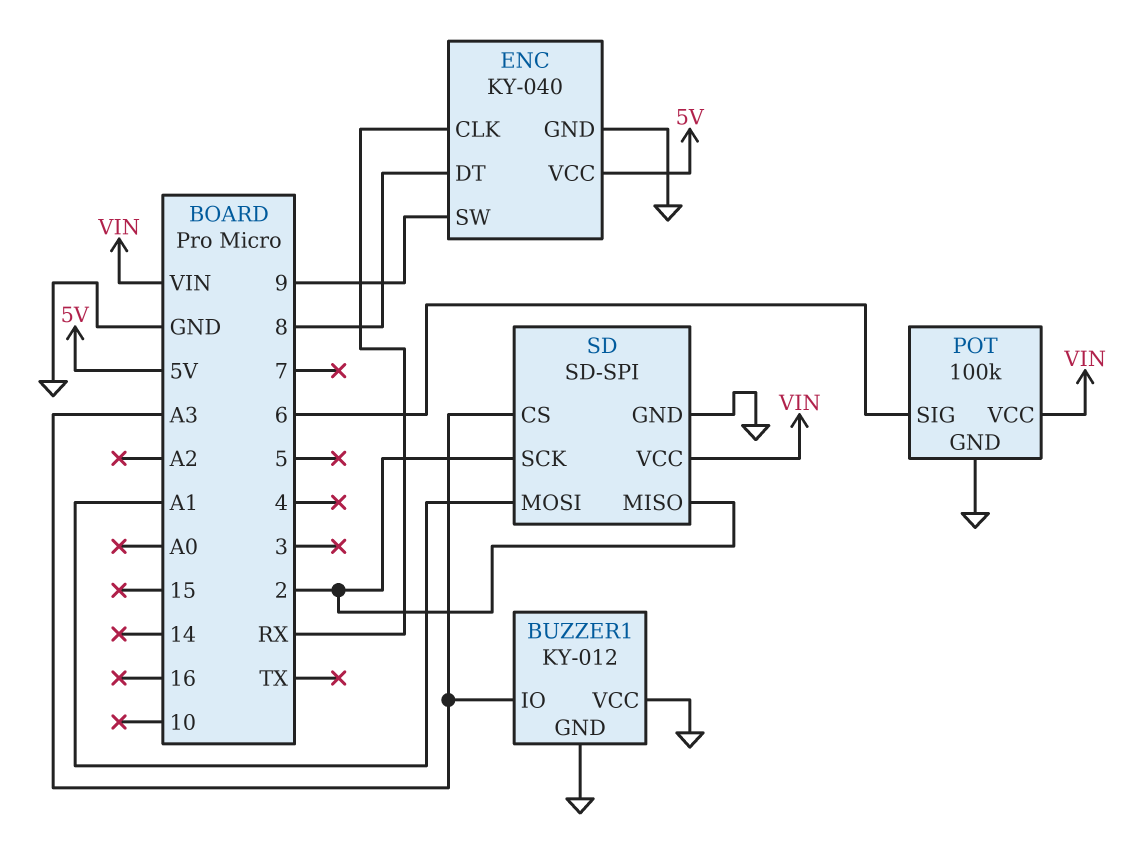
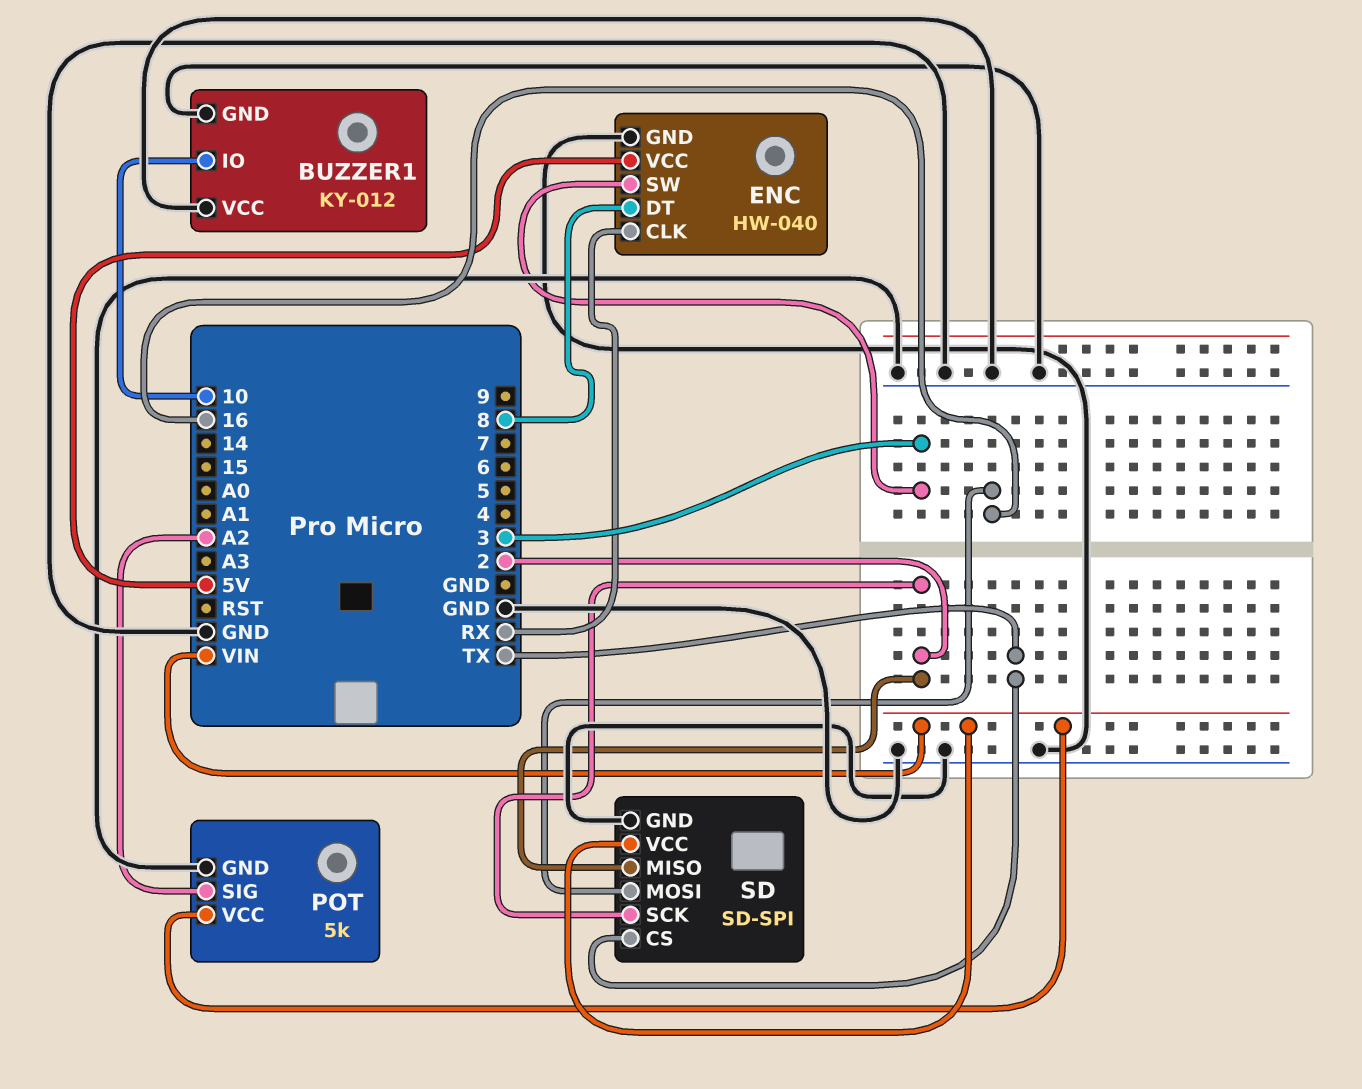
BUZZER1 pin IO: A3 -> 10
ENC: KY-040 -> HW-040
ENC pin SW: 9 -> 3
POT: 100k -> 5k
POT pin SIG: 6 -> A2
SD pin CS: A3 -> TX
SD pin MOSI: A1 -> 16

